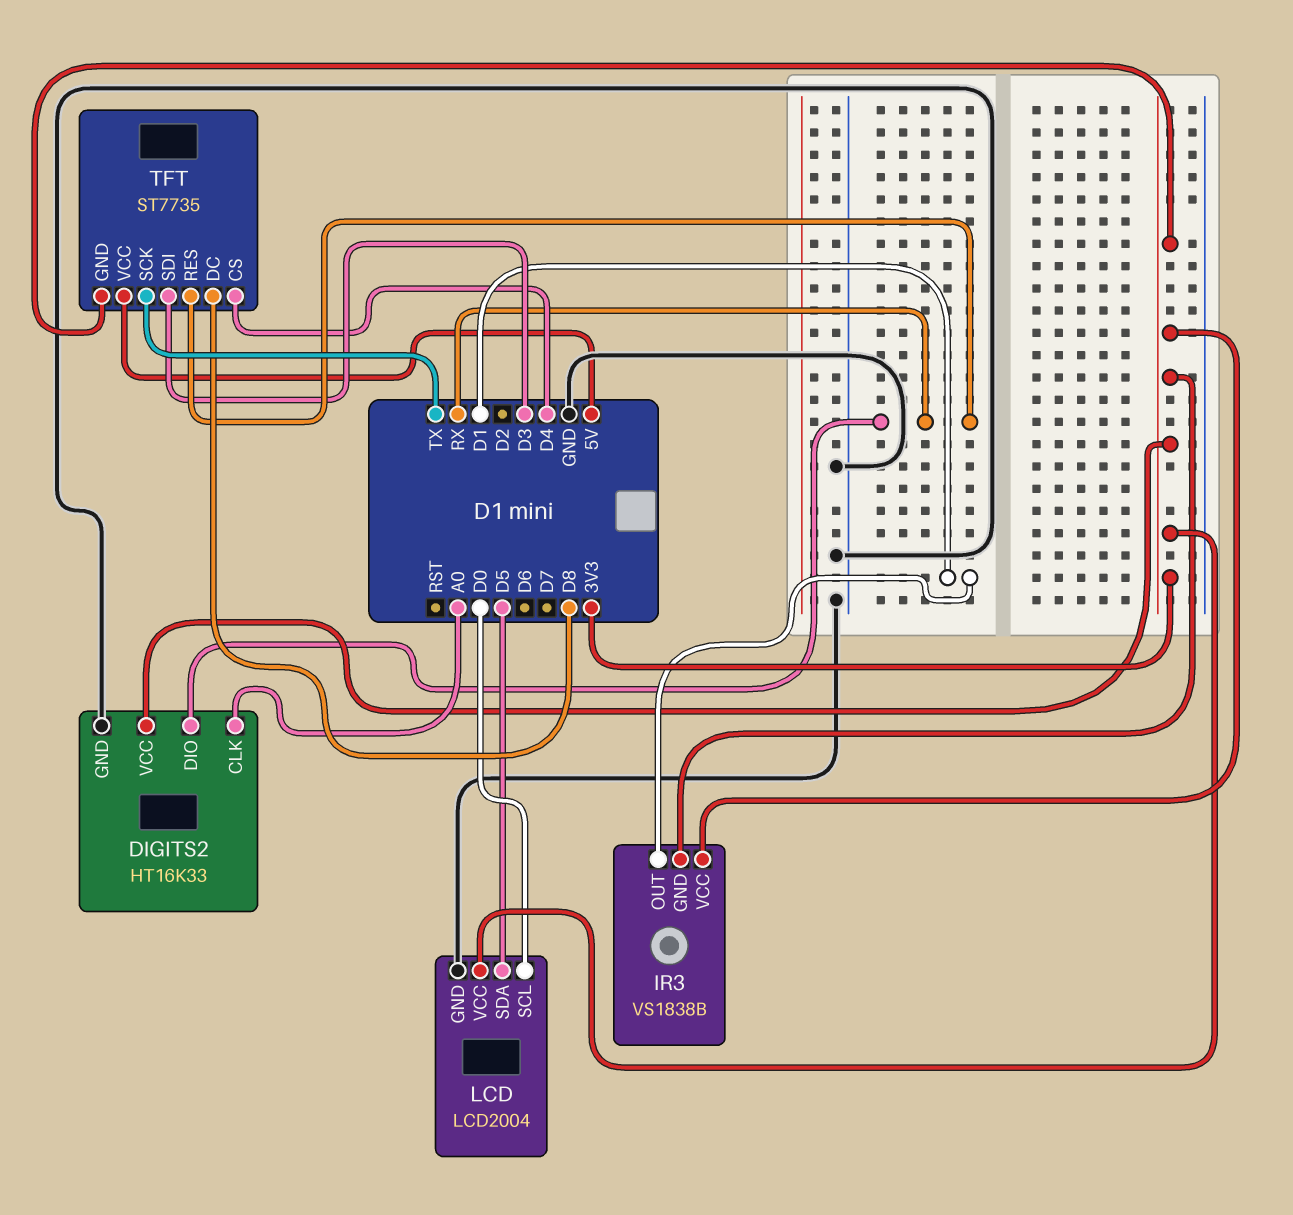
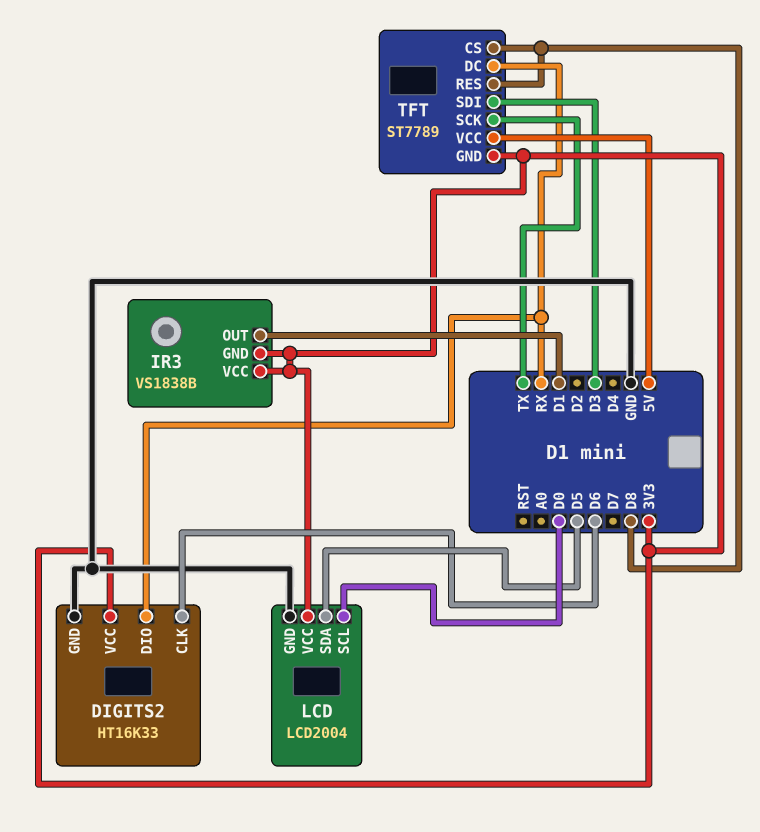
DIGITS2 pin CLK: A0 -> D6
TFT: ST7735 -> ST7789
TFT pin CS: D4 -> D8
TFT pin DC: D8 -> RX
TFT pin RES: RX -> D8

